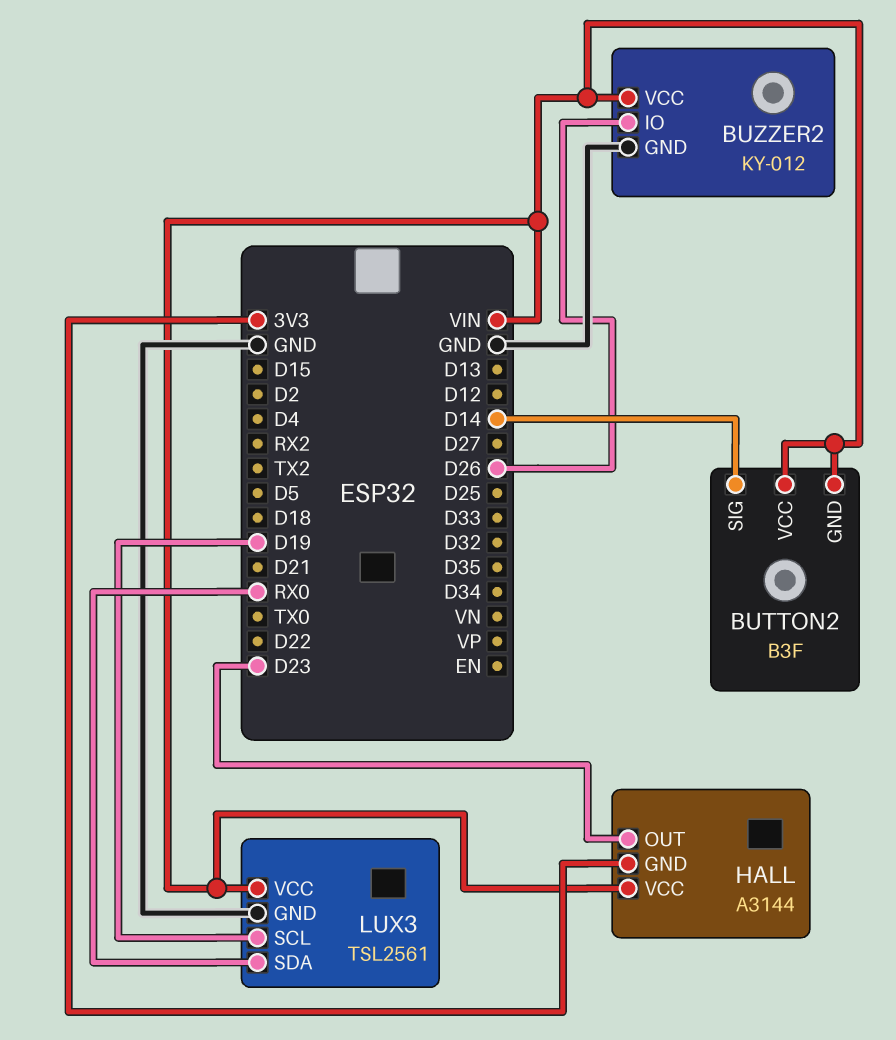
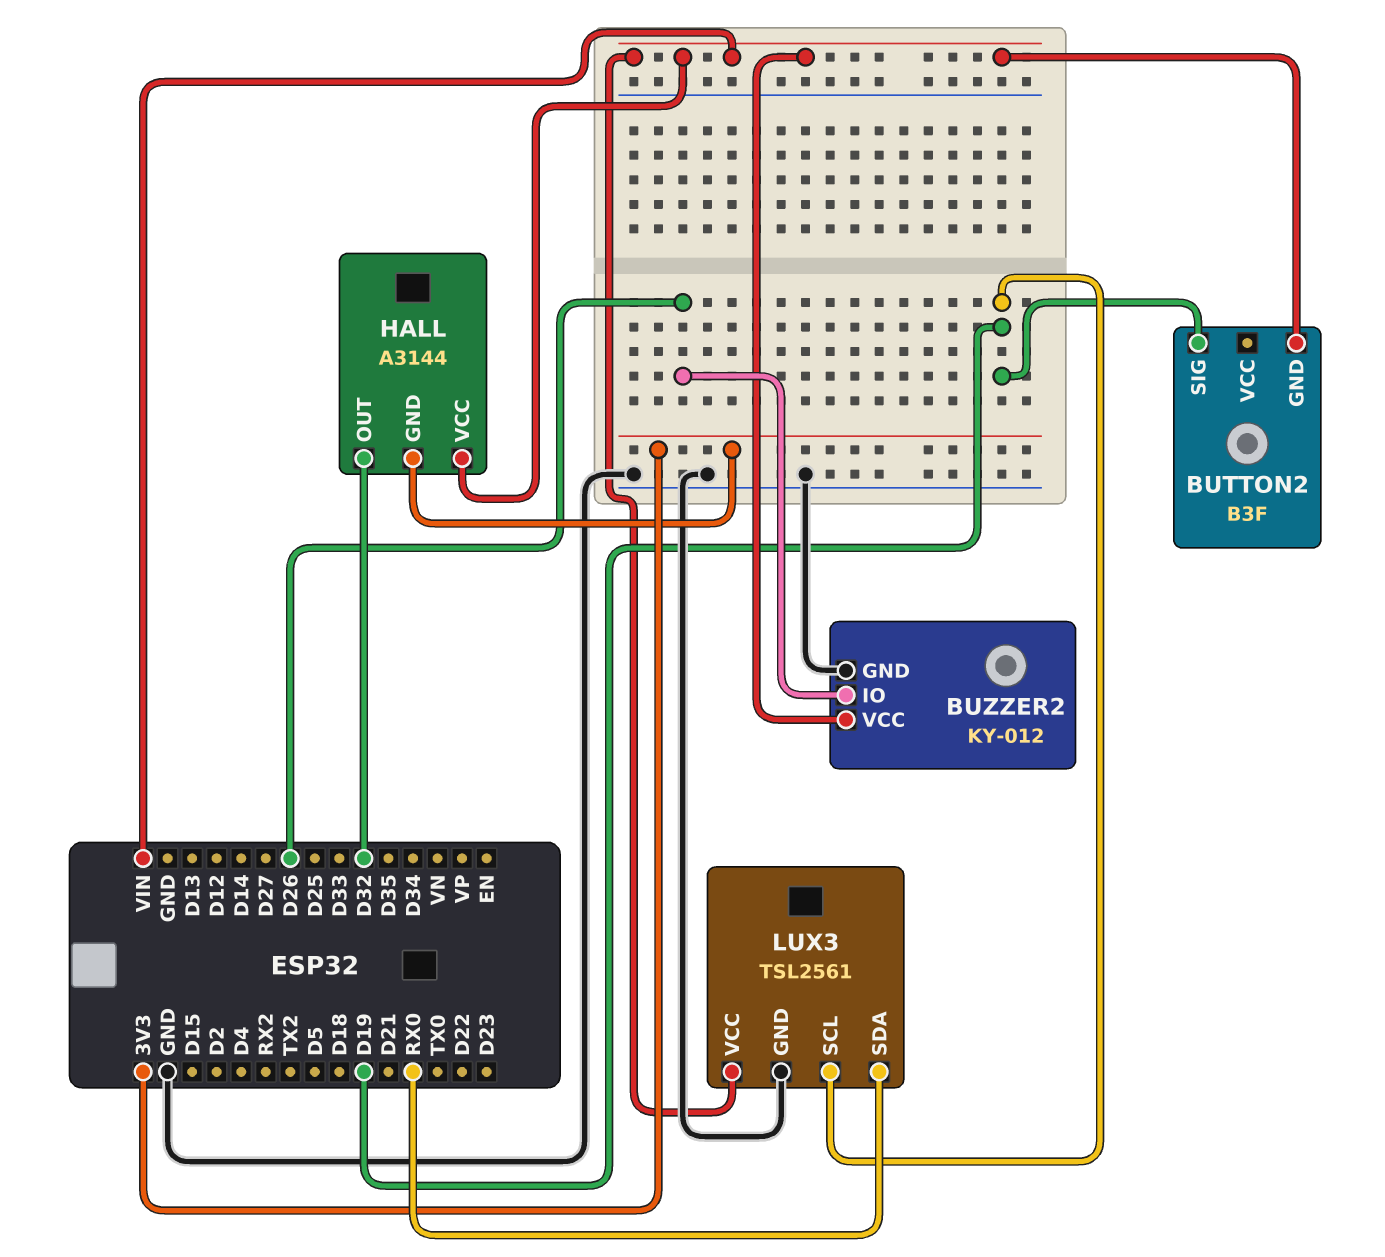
BUTTON2 pin SIG: D14 -> D19
BUTTON2 pin VCC: VIN -> none
HALL pin OUT: D23 -> D32

